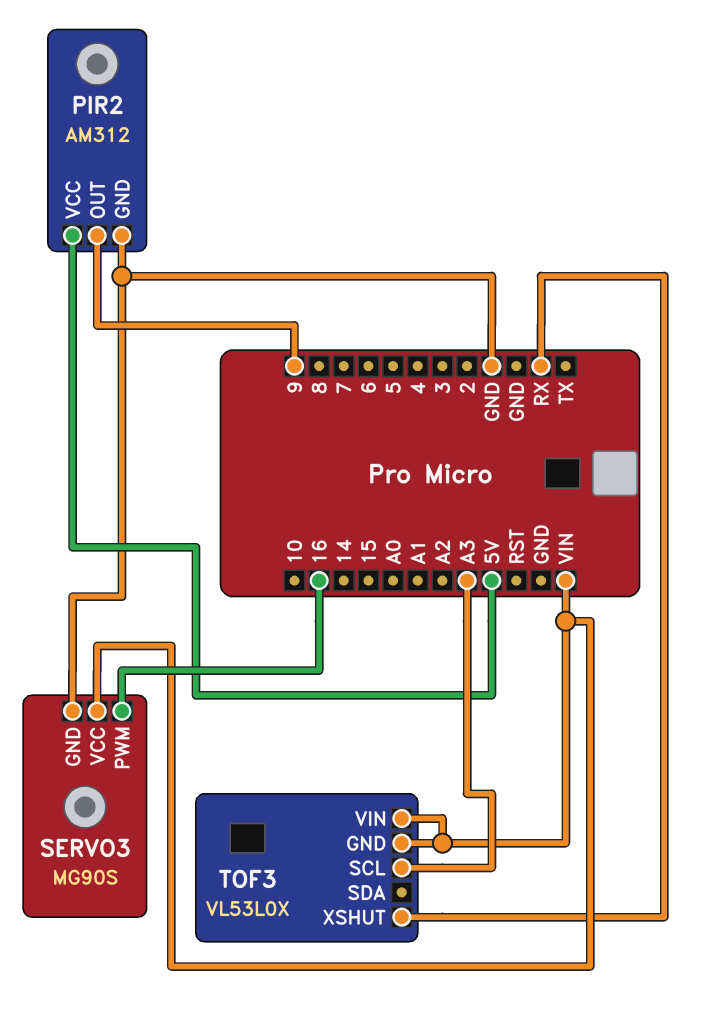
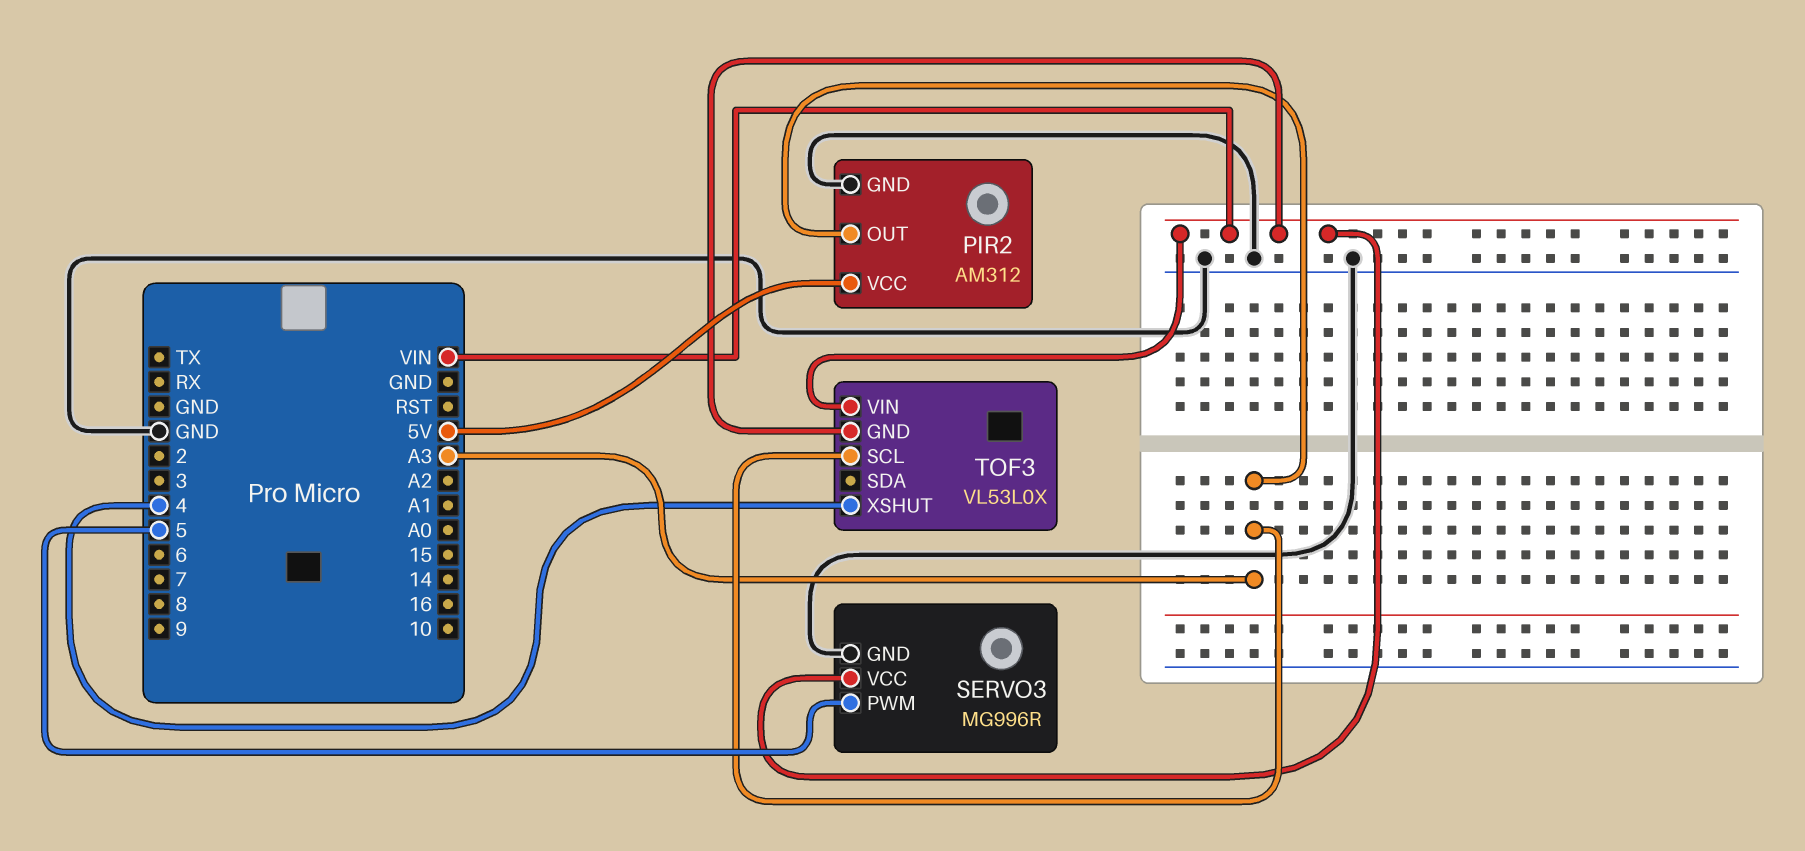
PIR2 pin OUT: 9 -> A3
SERVO3: MG90S -> MG996R
SERVO3 pin PWM: 16 -> 5
TOF3 pin XSHUT: RX -> 4

